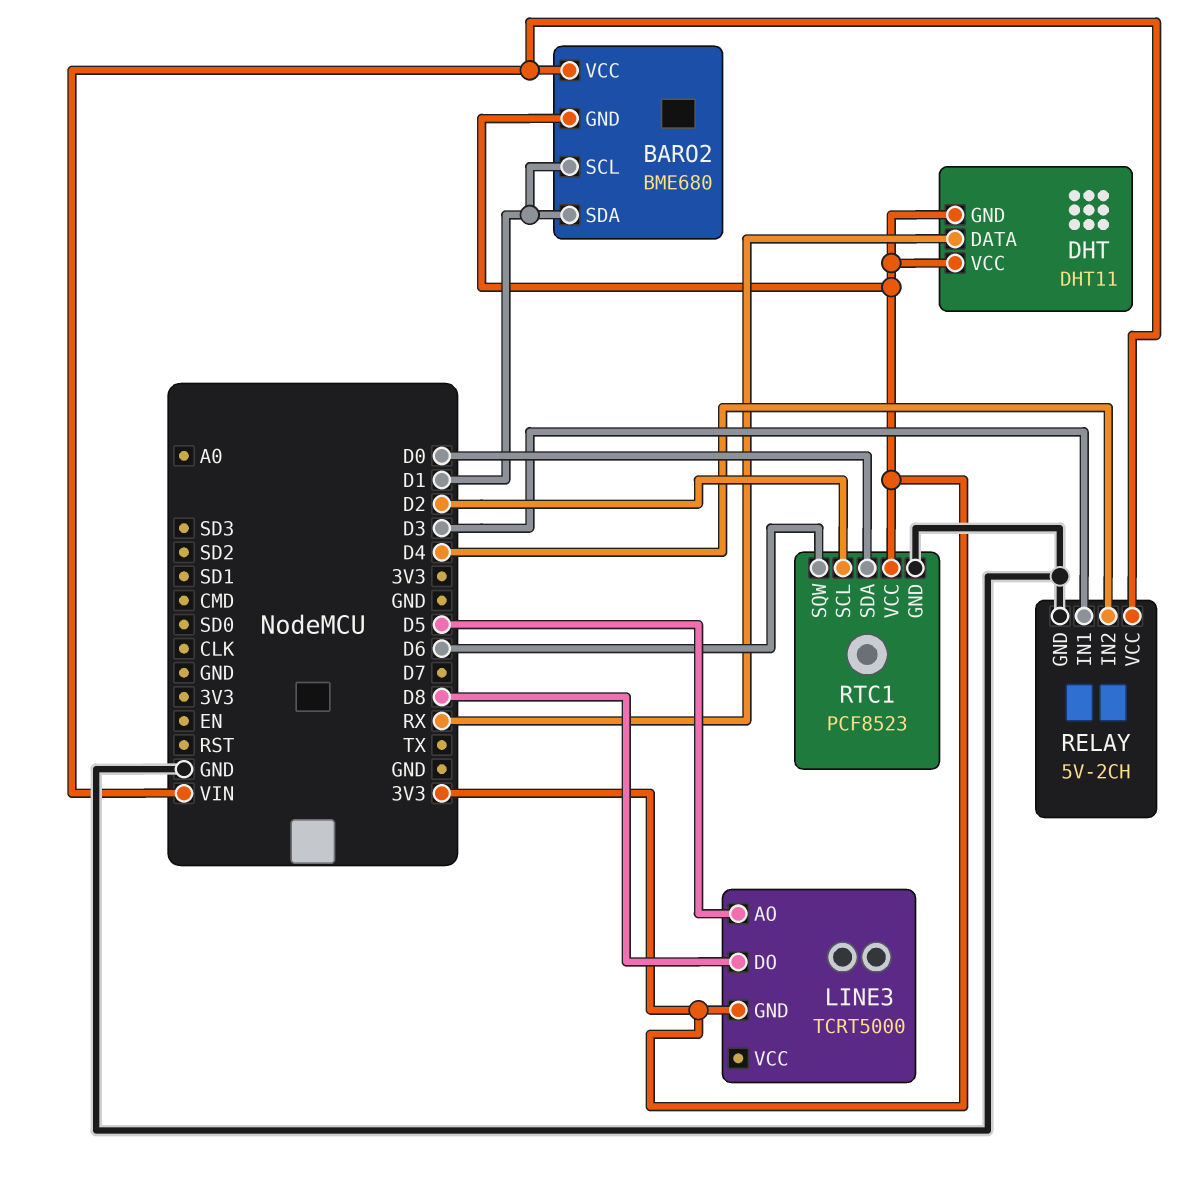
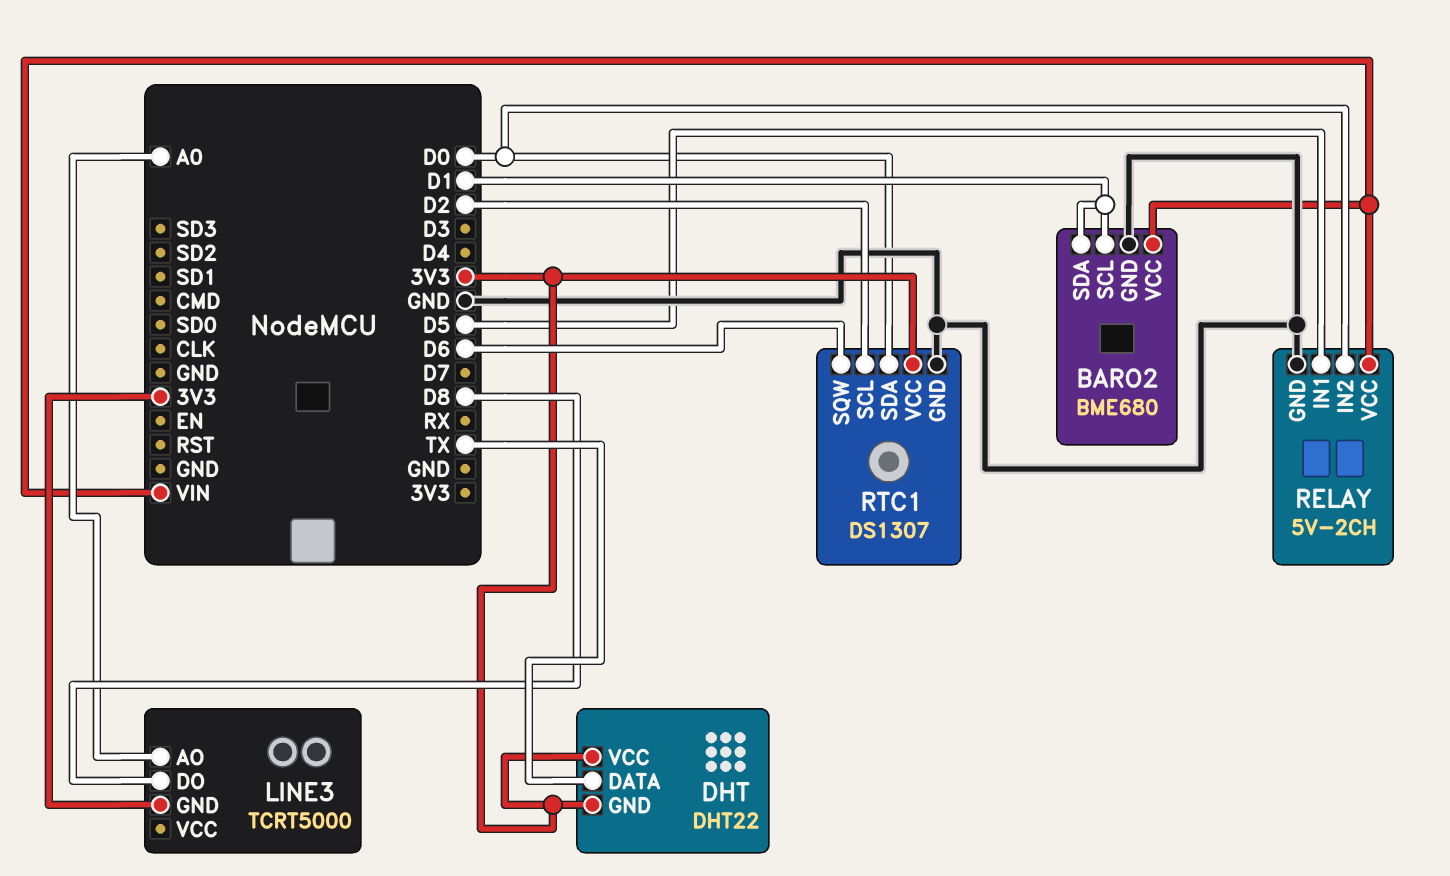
BARO2 pin GND: 3V3 -> GND
DHT: DHT11 -> DHT22
DHT pin DATA: RX -> TX
LINE3 pin AO: D5 -> A0
RELAY pin IN1: D3 -> D5
RELAY pin IN2: D4 -> D0
RTC1: PCF8523 -> DS1307

